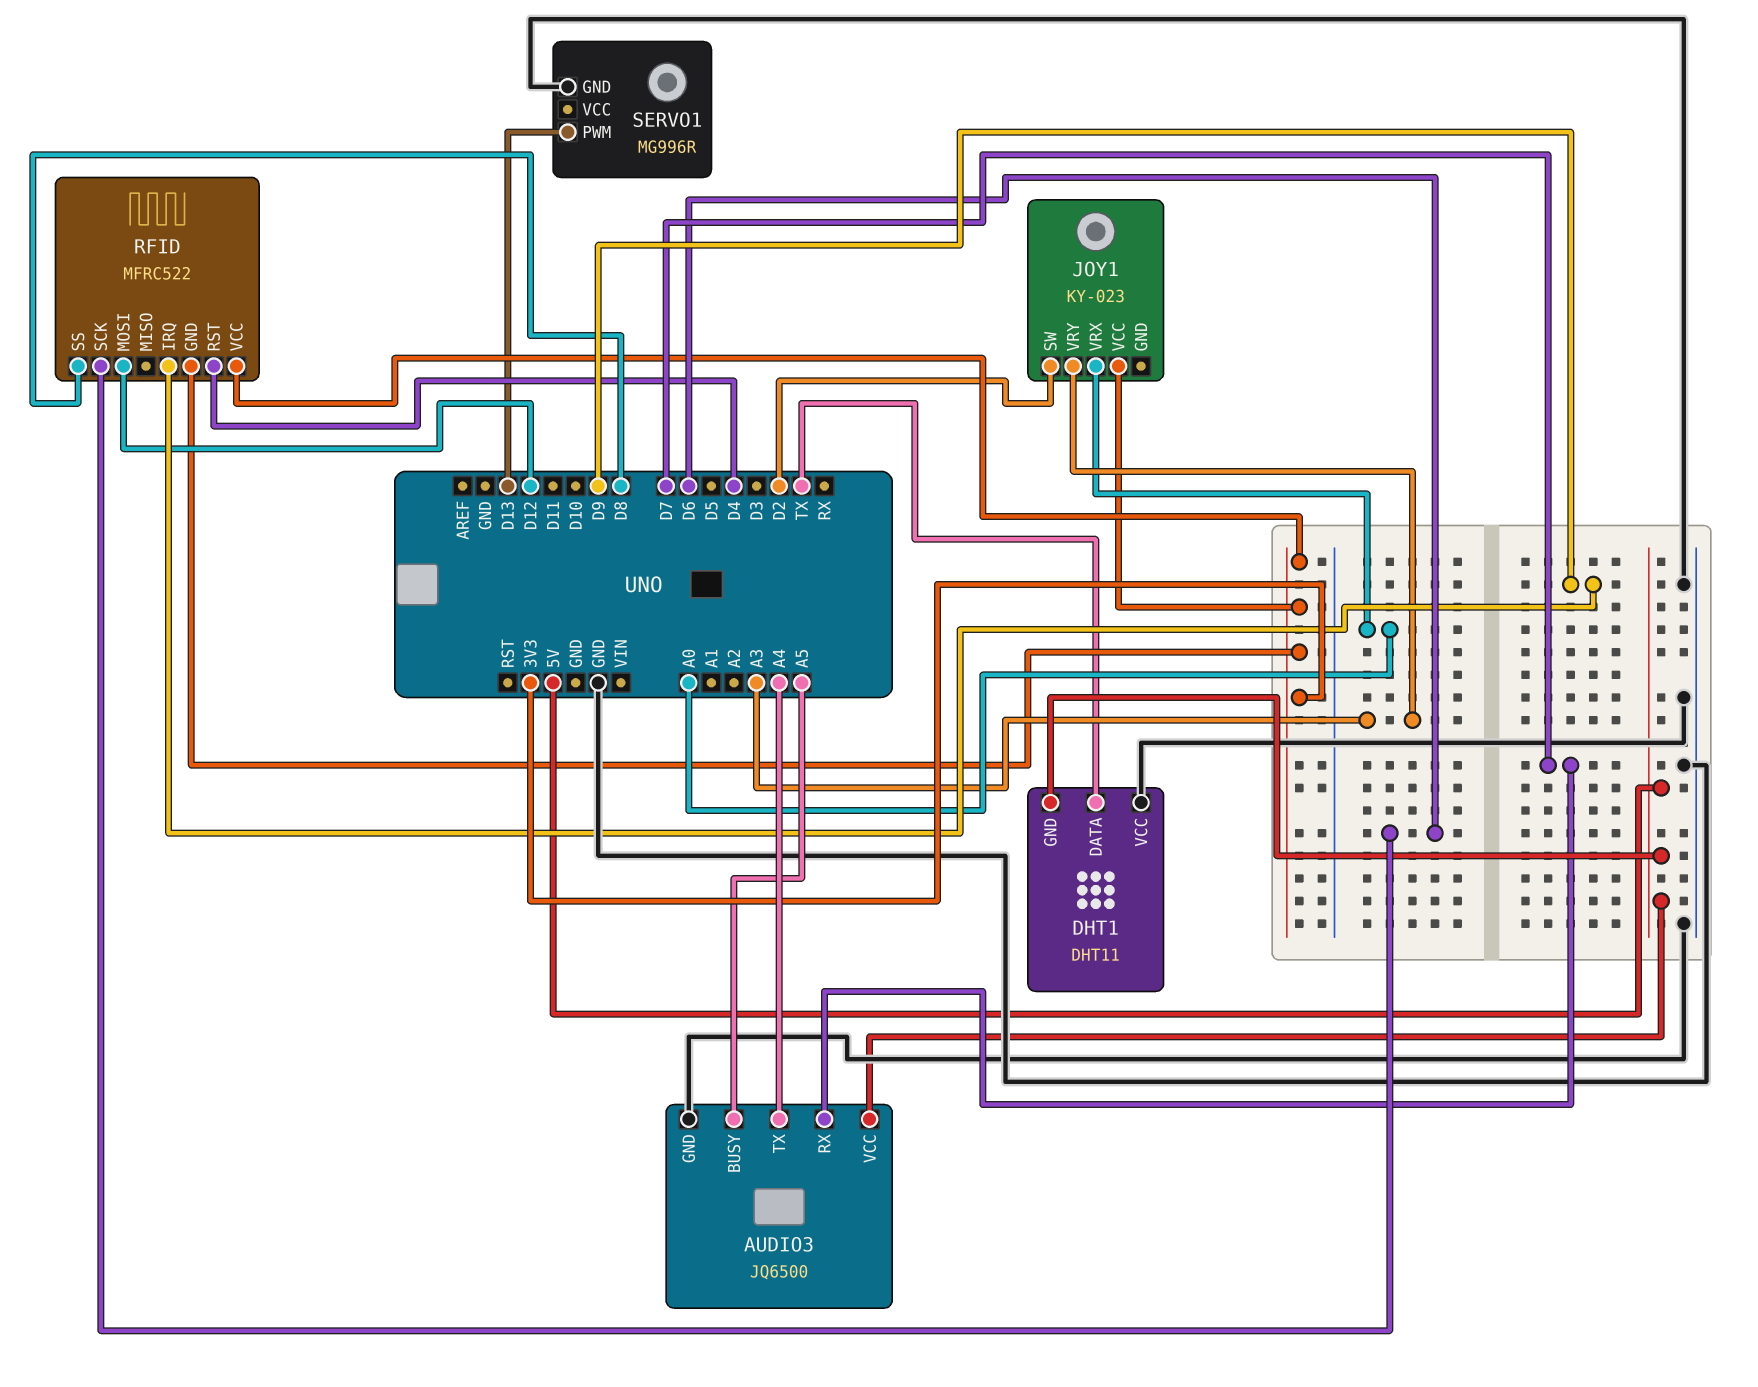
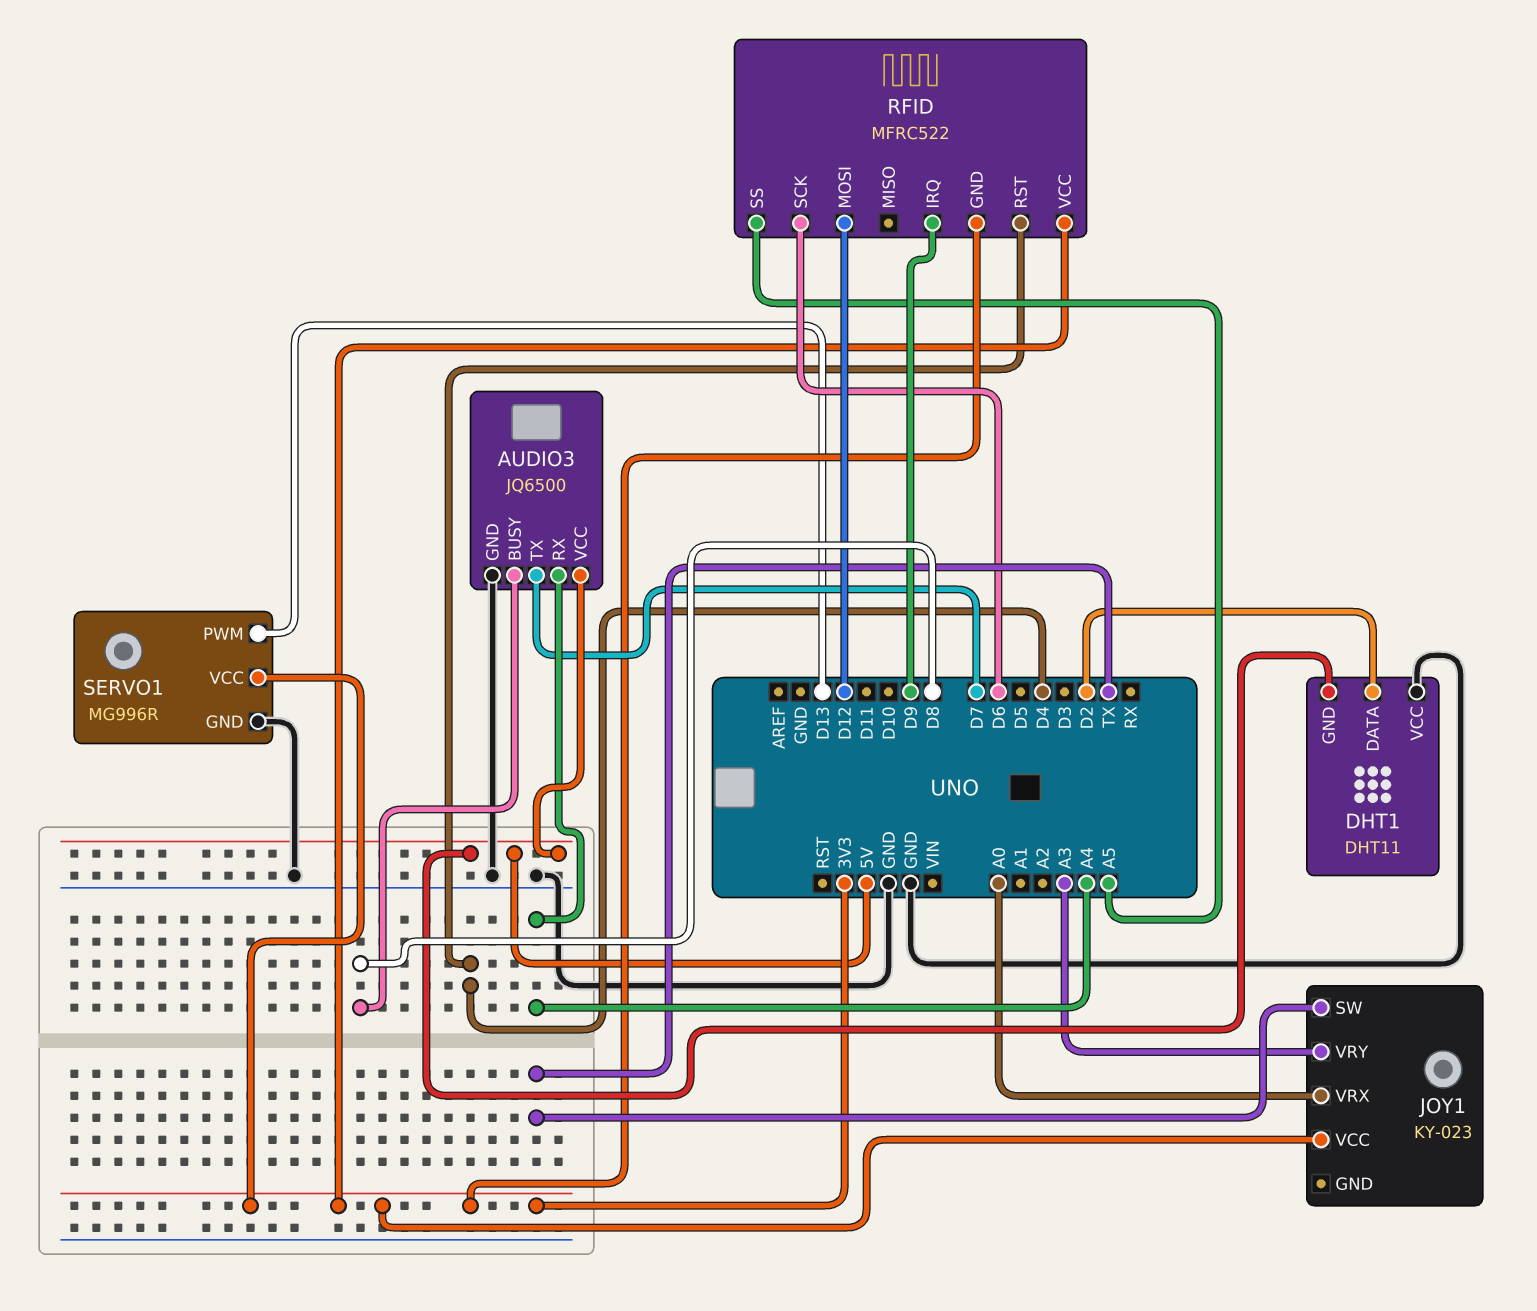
AUDIO3 pin BUSY: A5 -> D8
AUDIO3 pin RX: D7 -> A4
AUDIO3 pin TX: A4 -> D7
DHT1 pin DATA: TX -> D2
JOY1 pin SW: D2 -> TX
RFID pin SS: D8 -> A5
SERVO1 pin VCC: none -> 3V3

